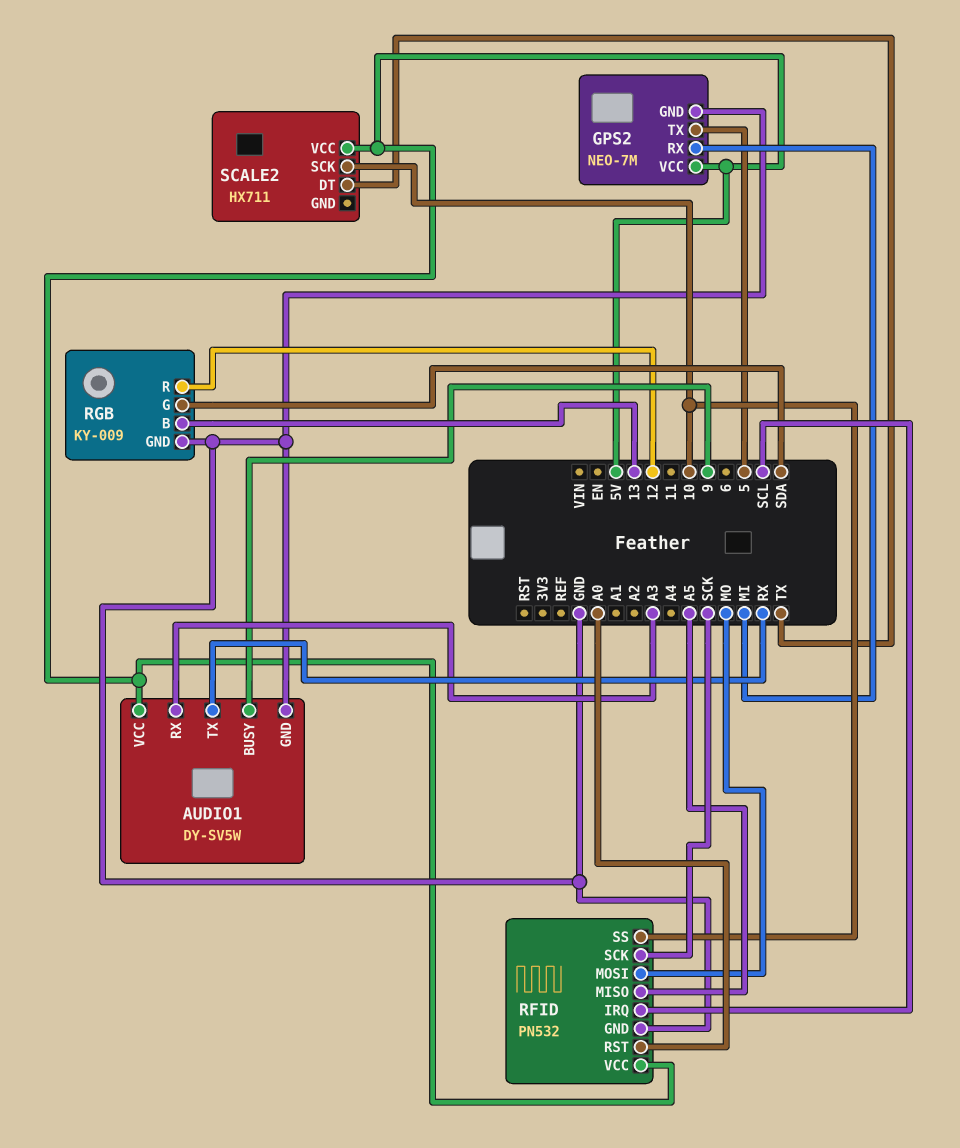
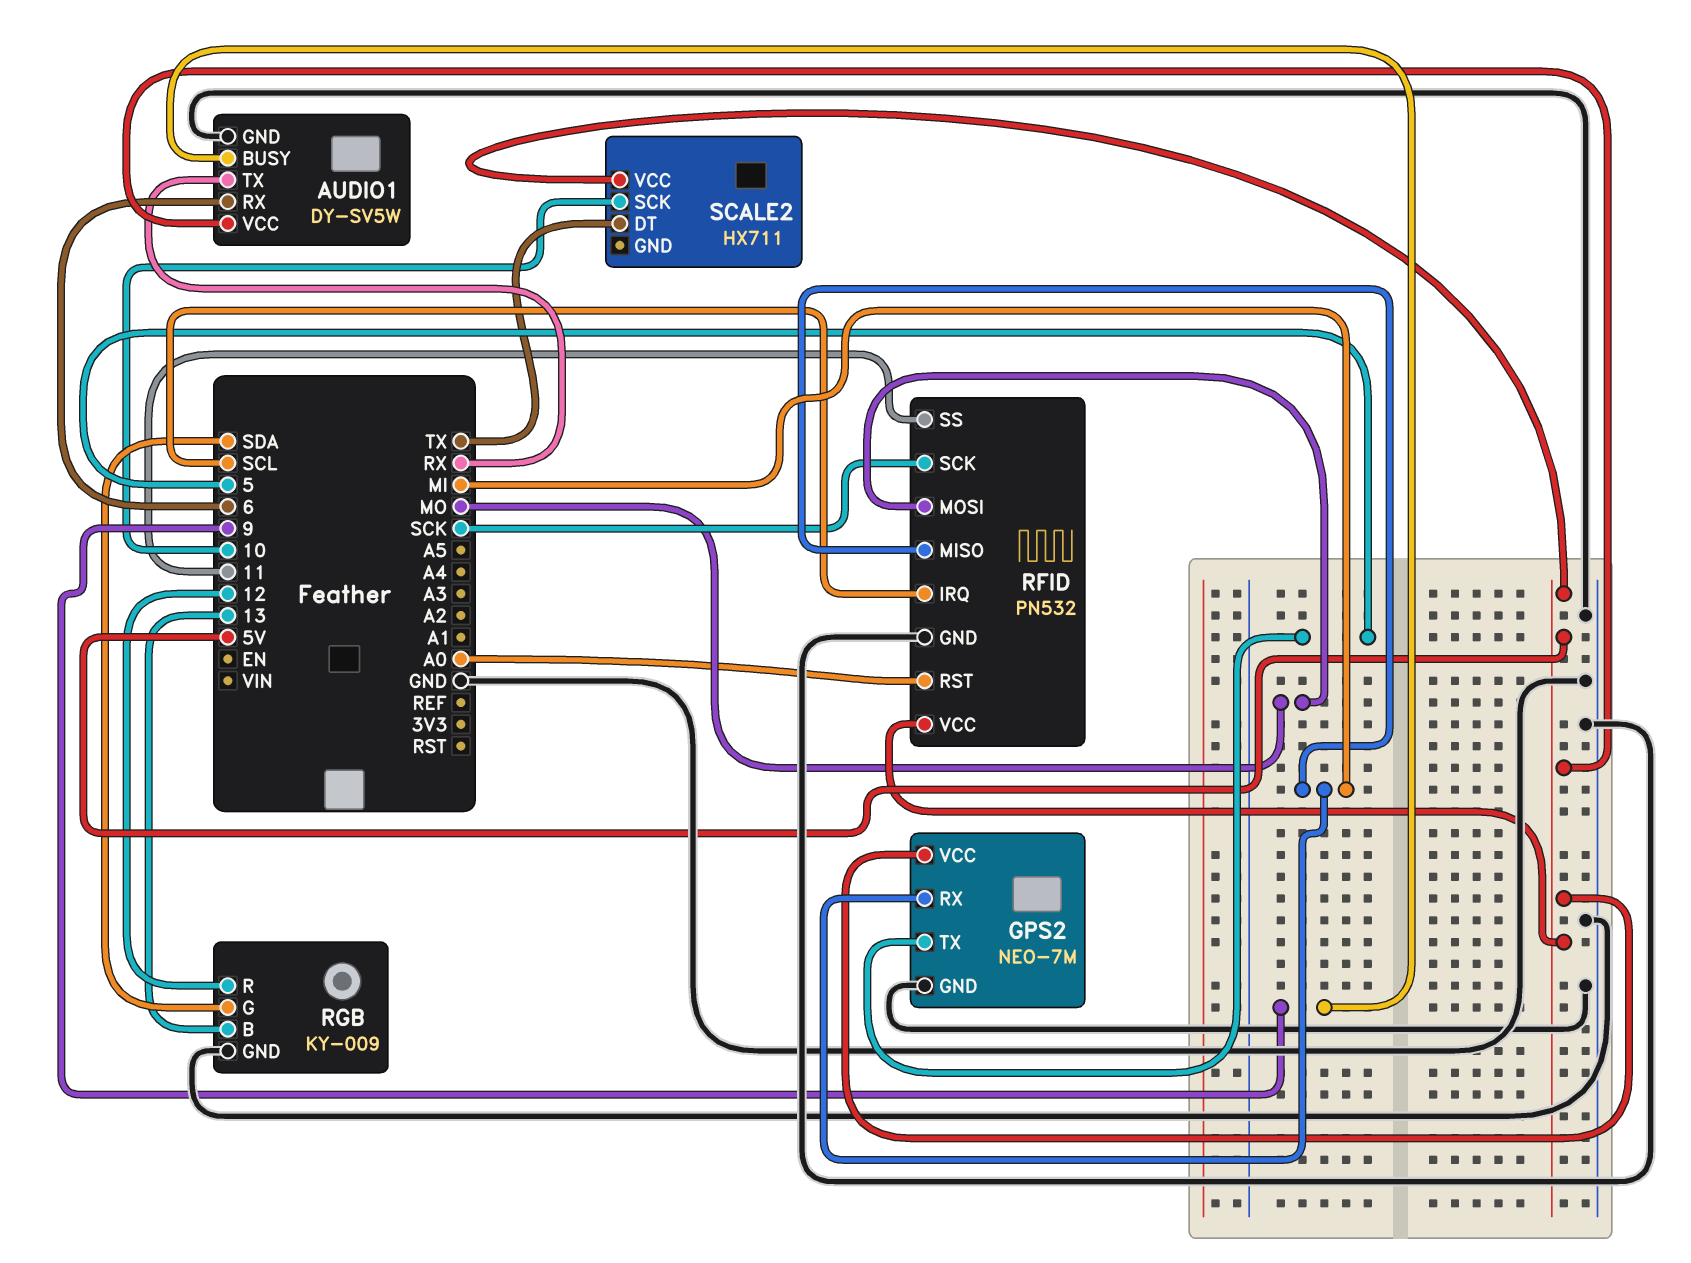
AUDIO1 pin RX: A3 -> 6
RFID pin MISO: A5 -> MI
RFID pin SS: 10 -> 11

